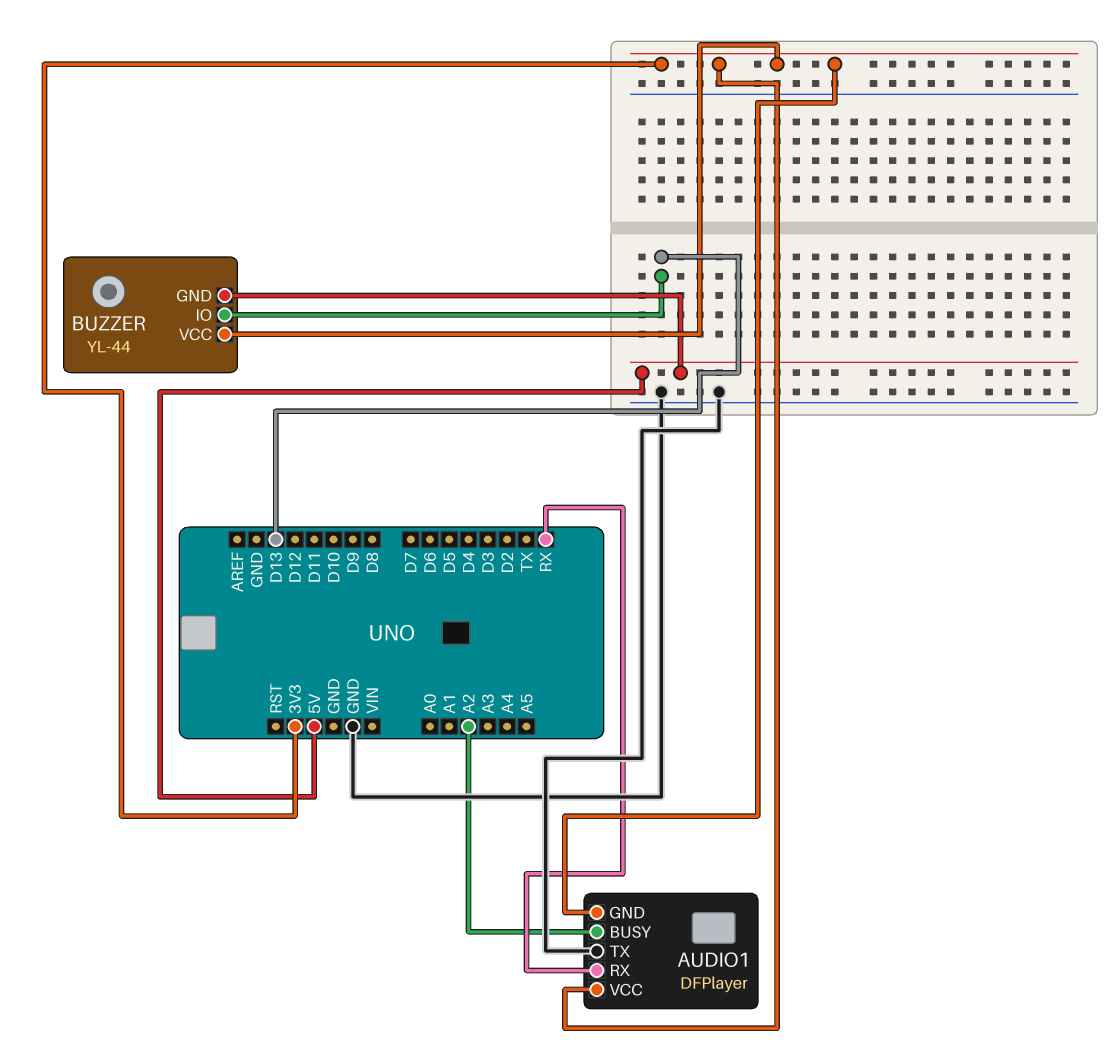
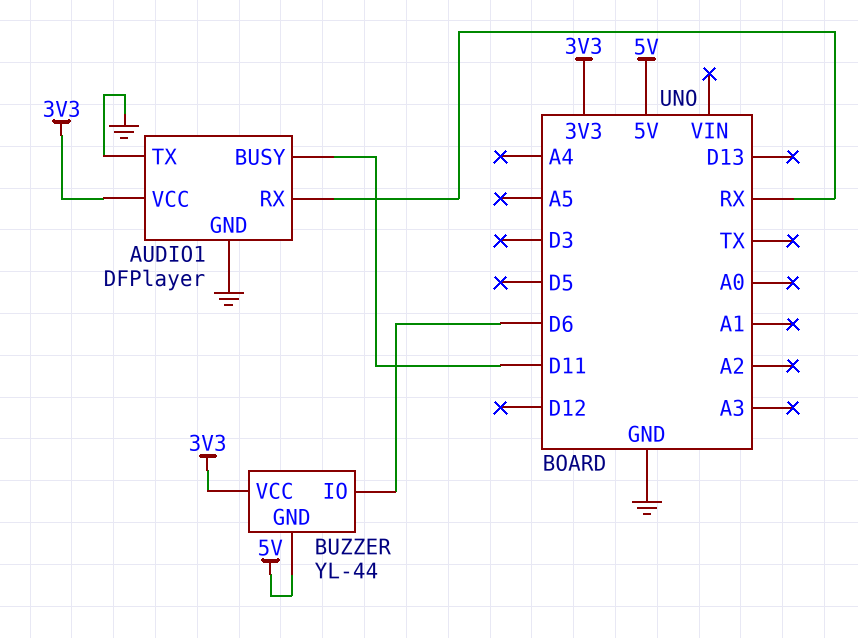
AUDIO1 pin BUSY: A2 -> D11
AUDIO1 pin GND: 3V3 -> GND
BUZZER pin IO: D13 -> D6

